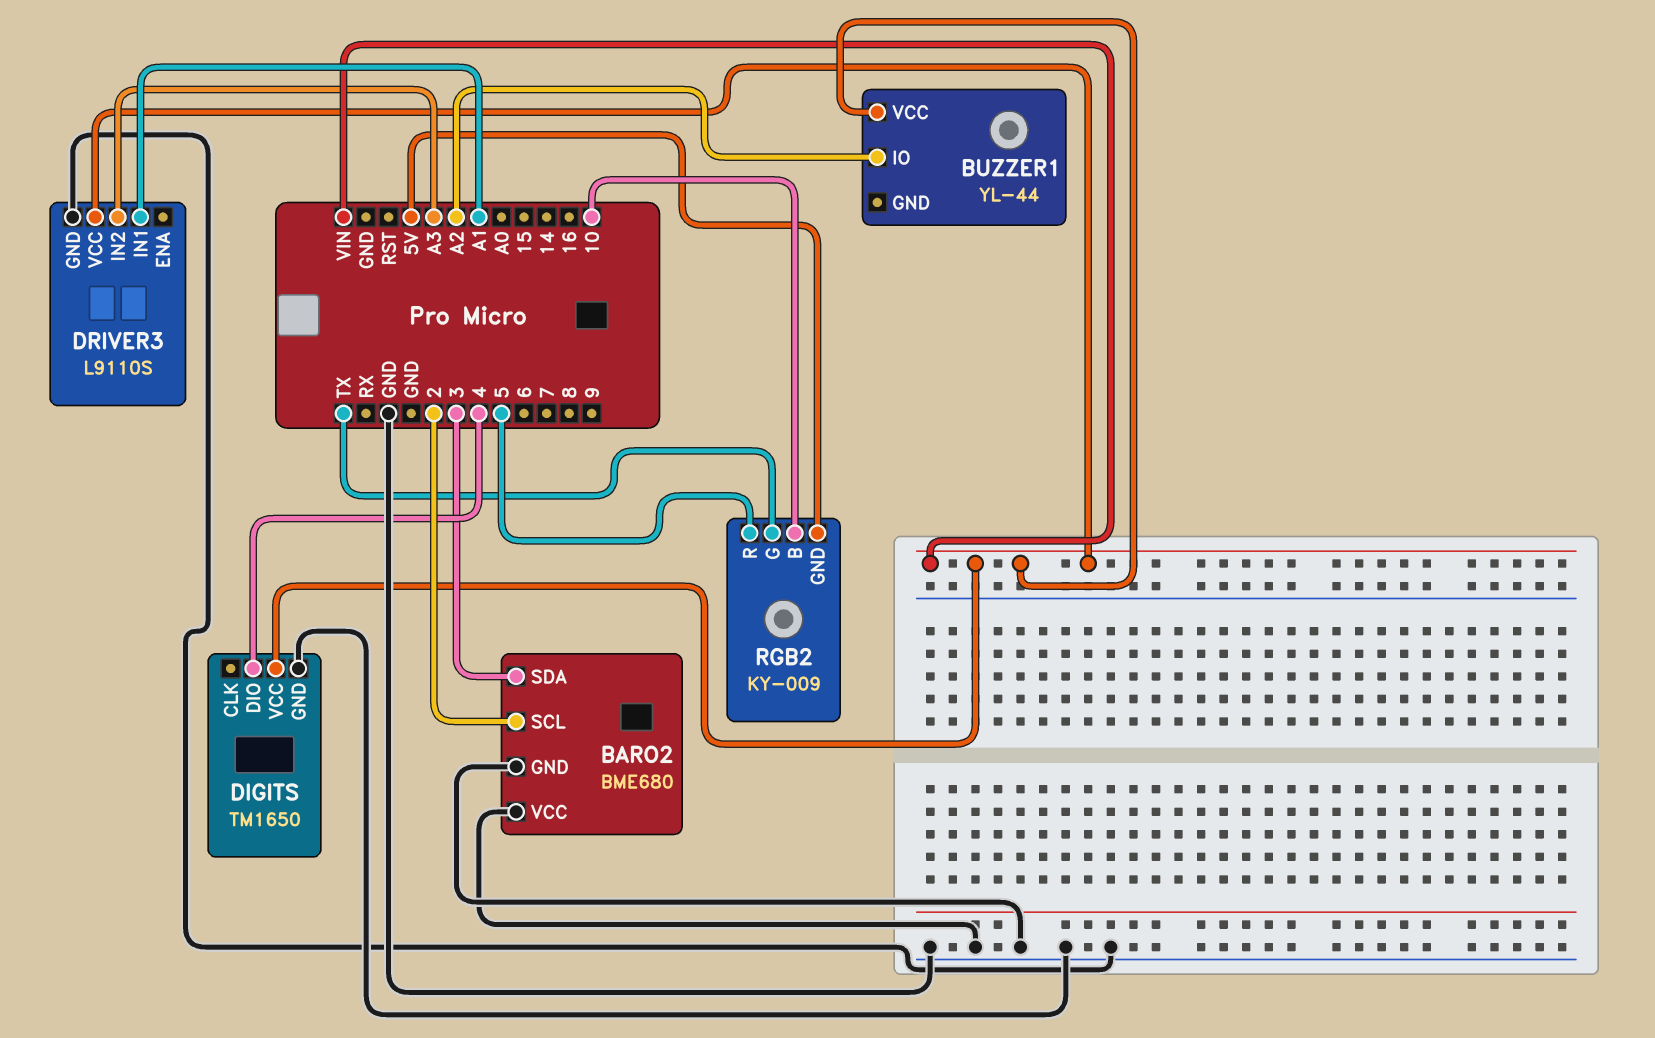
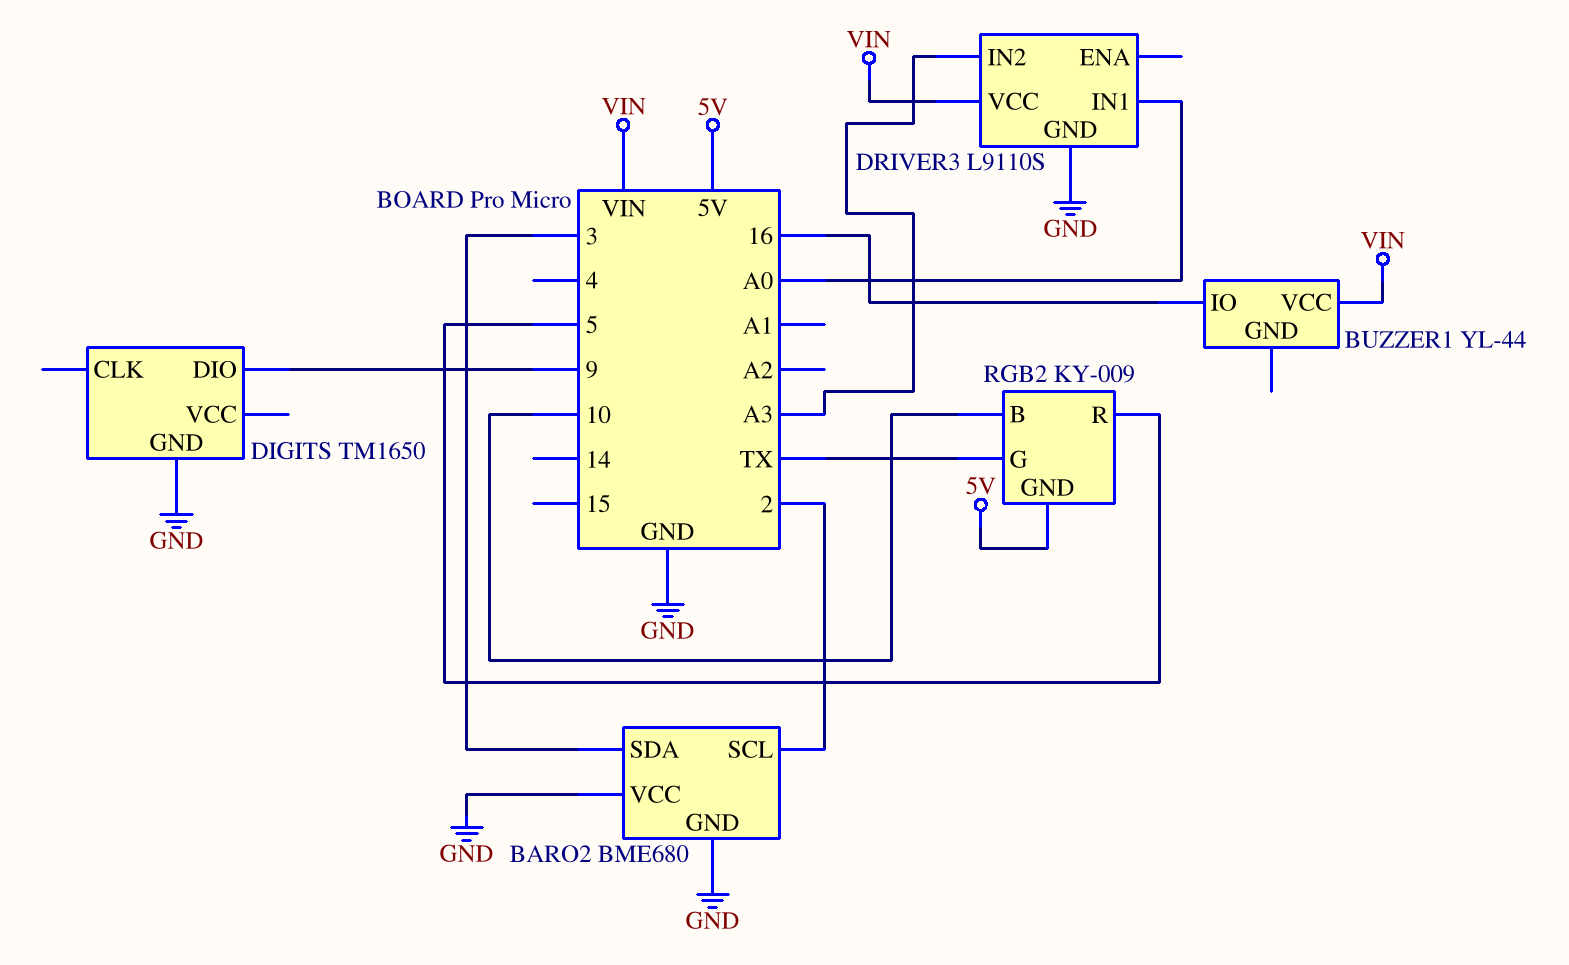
BUZZER1 pin IO: A2 -> 16
DIGITS pin DIO: 4 -> 9
DIGITS pin VCC: VIN -> none
DRIVER3 pin IN1: A1 -> A0

